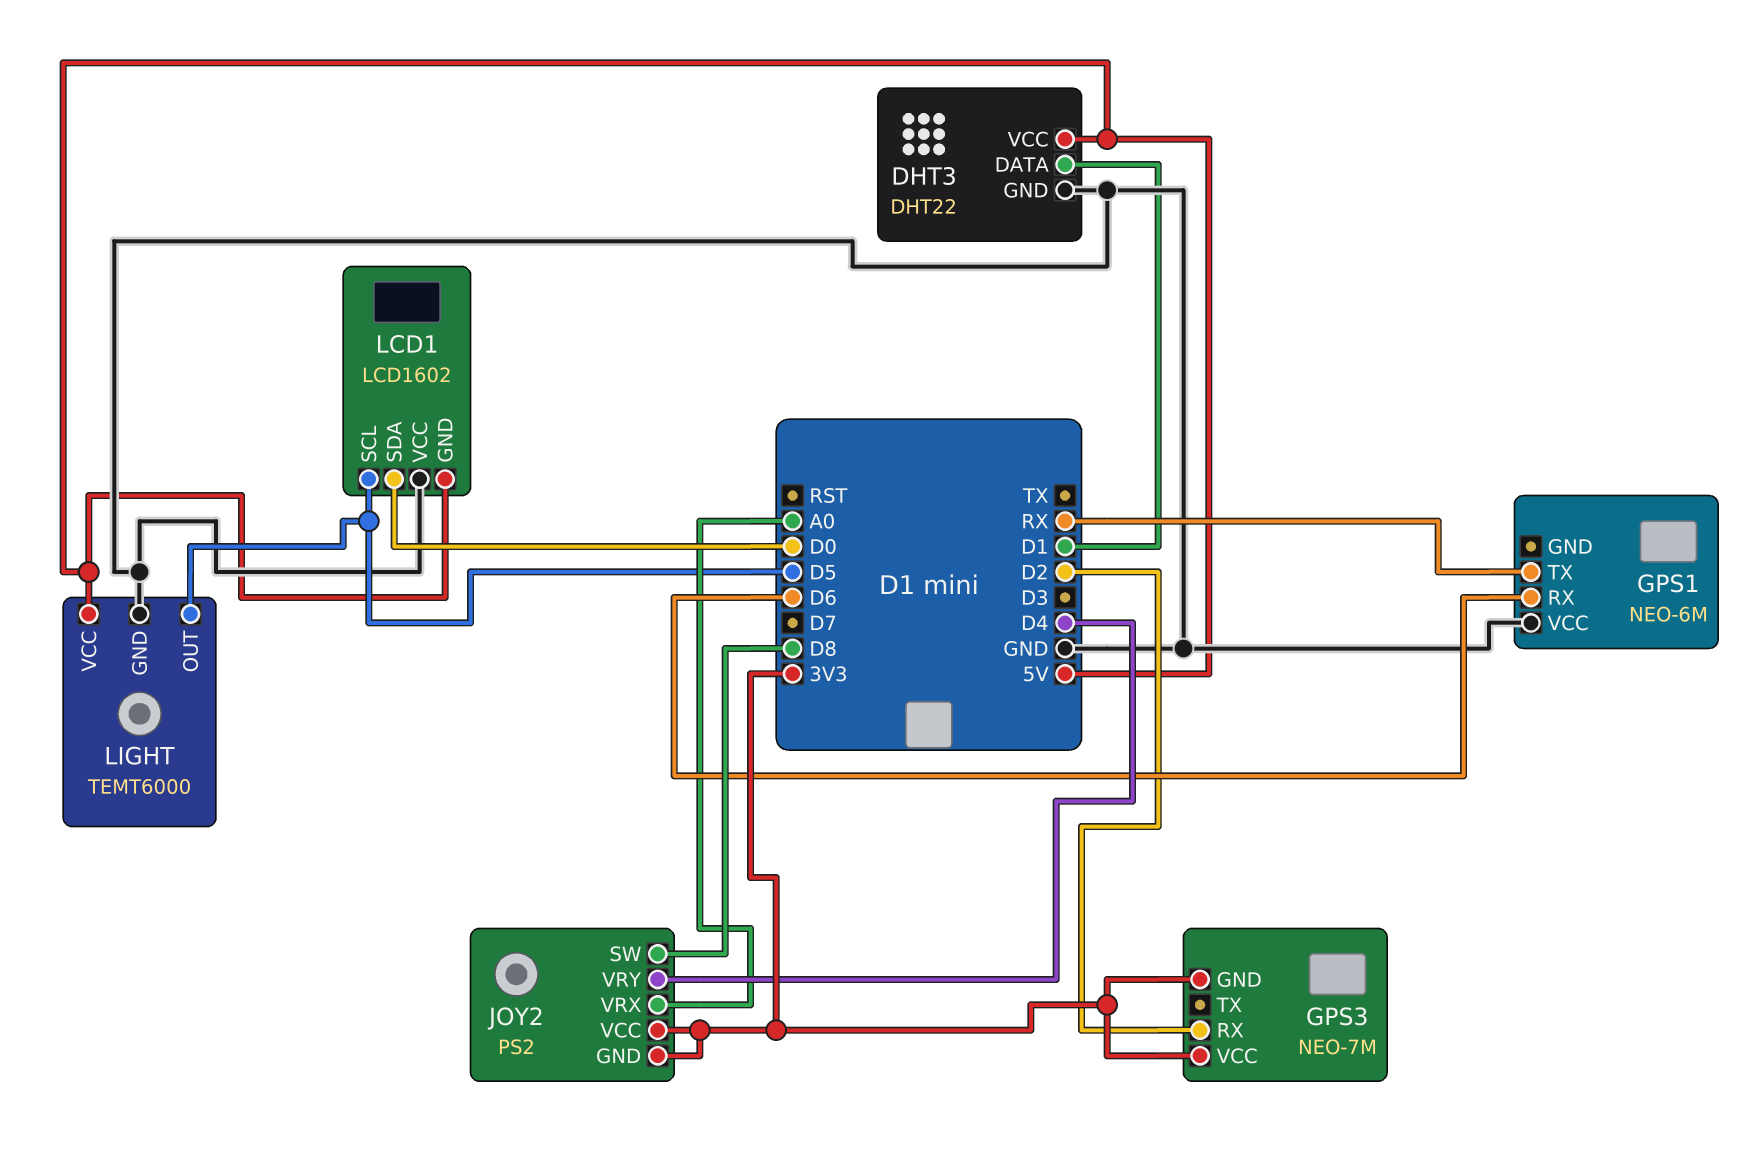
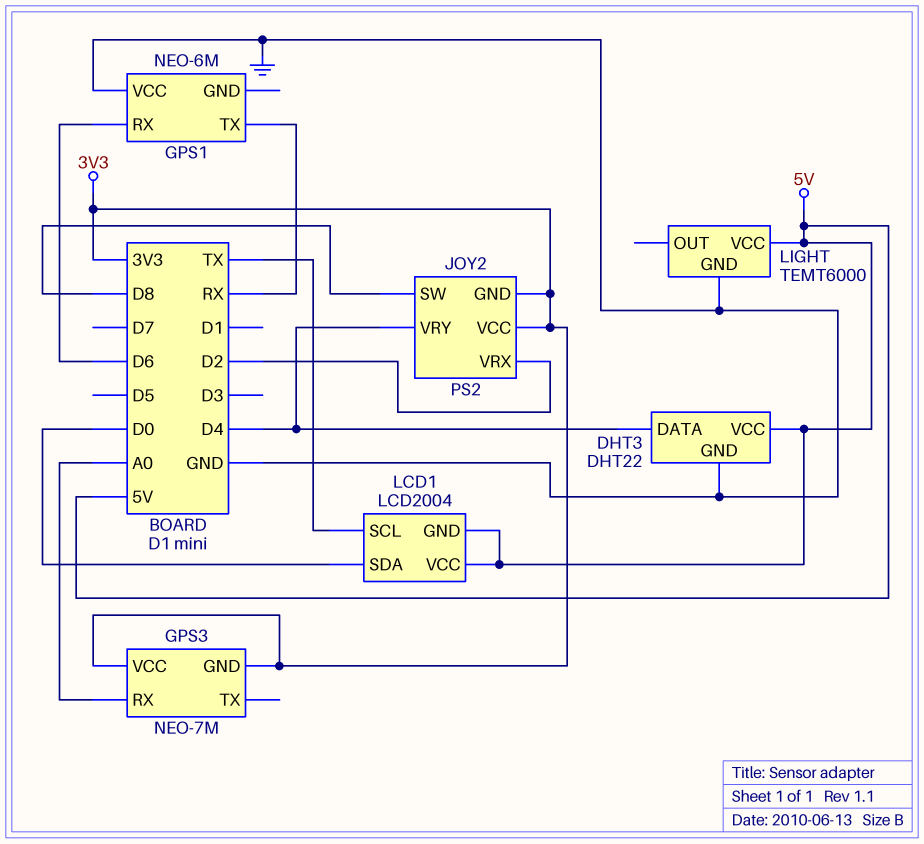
DHT3 pin DATA: D1 -> D4
GPS3 pin RX: D2 -> A0
JOY2 pin VRX: A0 -> D2
LCD1: LCD1602 -> LCD2004
LCD1 pin SCL: D5 -> TX
LCD1 pin VCC: GND -> 5V
LIGHT pin OUT: D5 -> none

